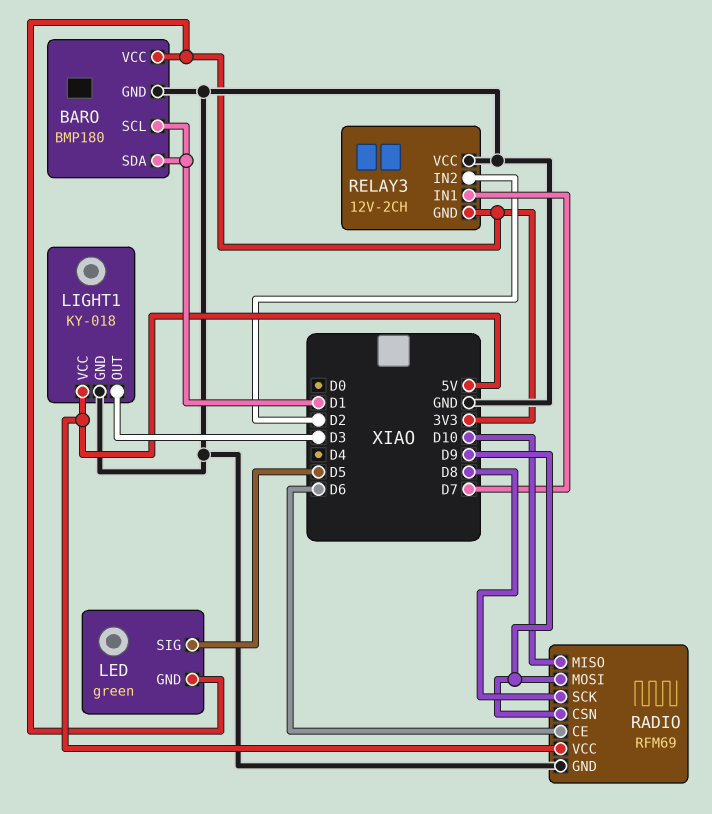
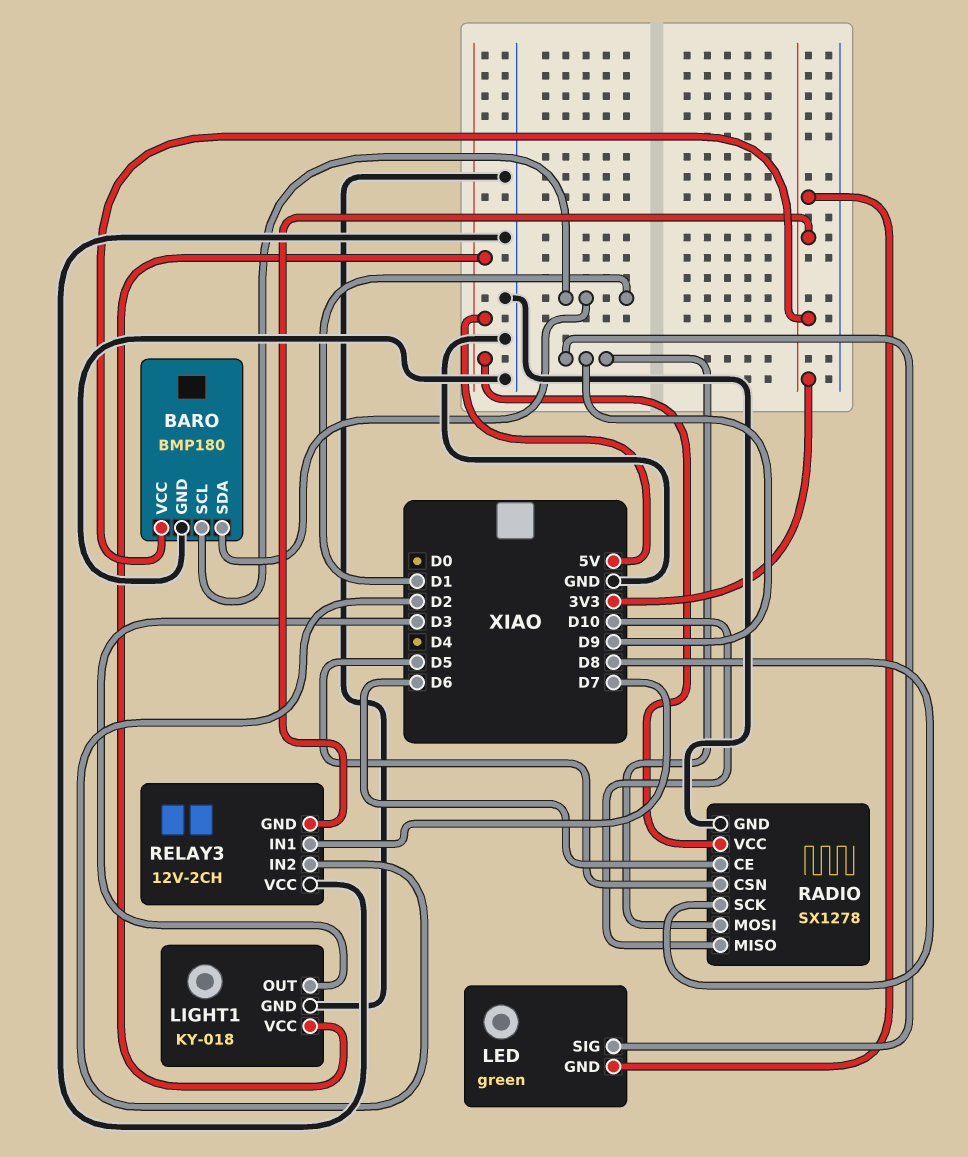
LED pin SIG: D5 -> D9
RADIO: RFM69 -> SX1278
RADIO pin CSN: D9 -> D5

